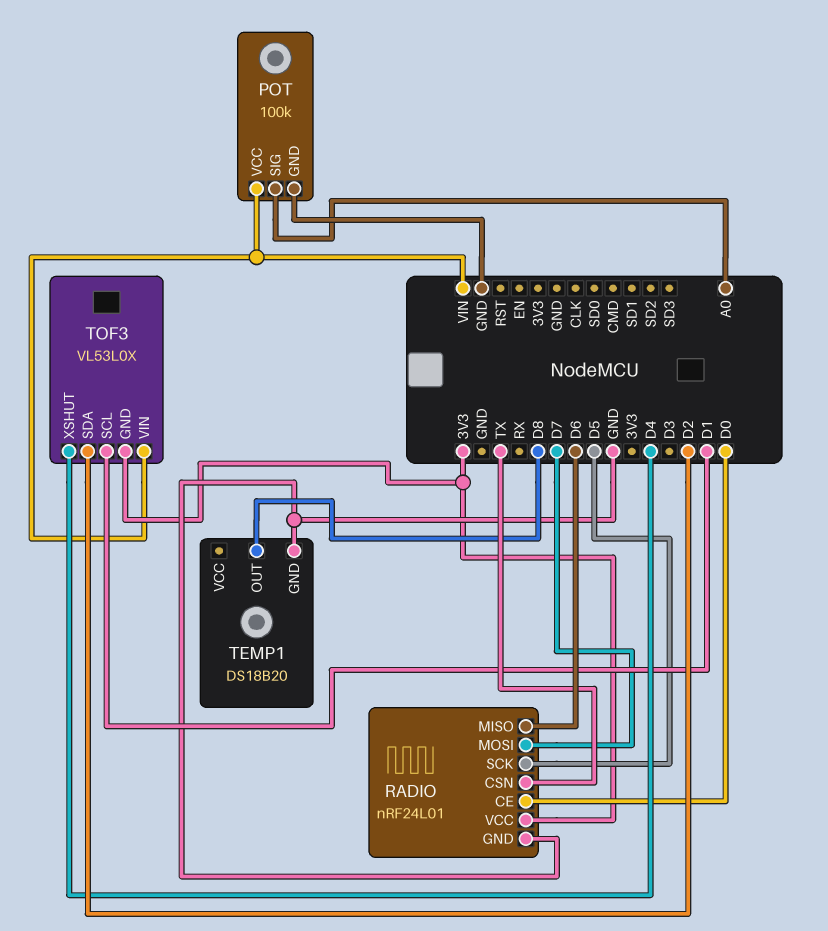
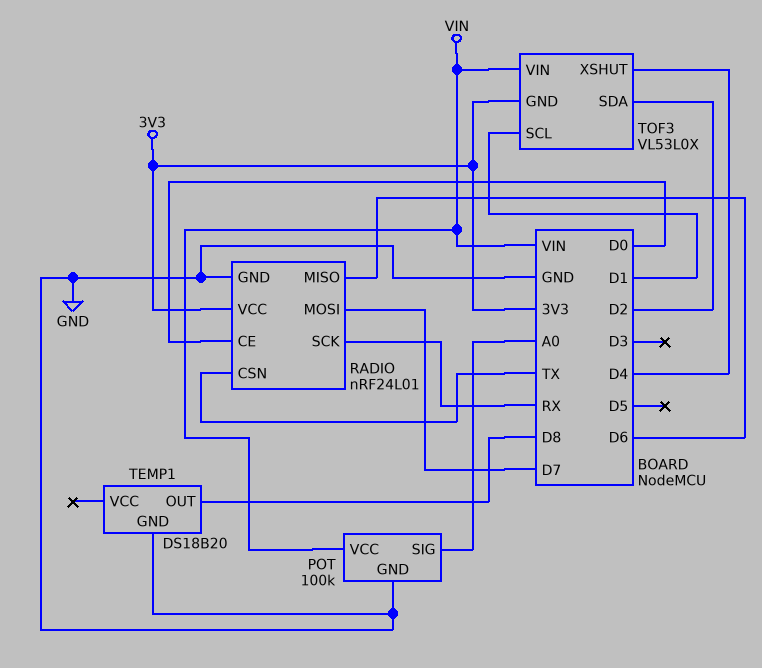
RADIO pin SCK: D5 -> RX

